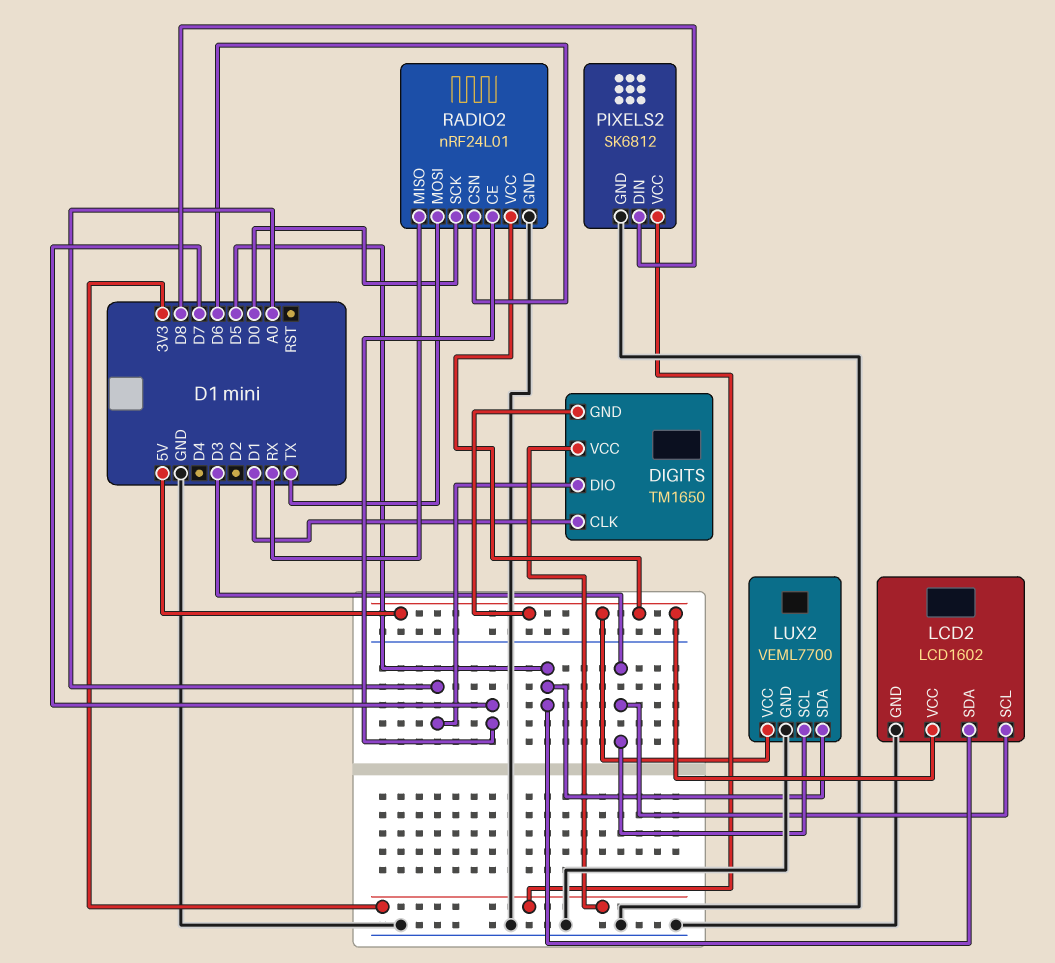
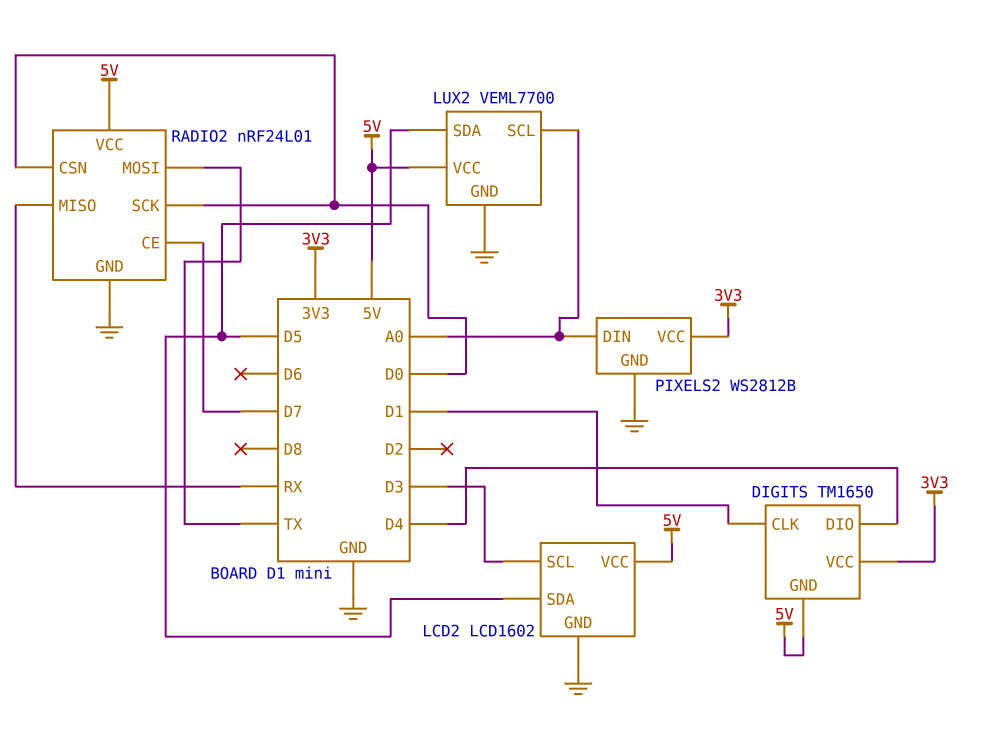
DIGITS pin DIO: A0 -> D4
LUX2 pin SCL: D3 -> A0
PIXELS2: SK6812 -> WS2812B
PIXELS2 pin DIN: D8 -> A0
RADIO2 pin CSN: D6 -> D0

